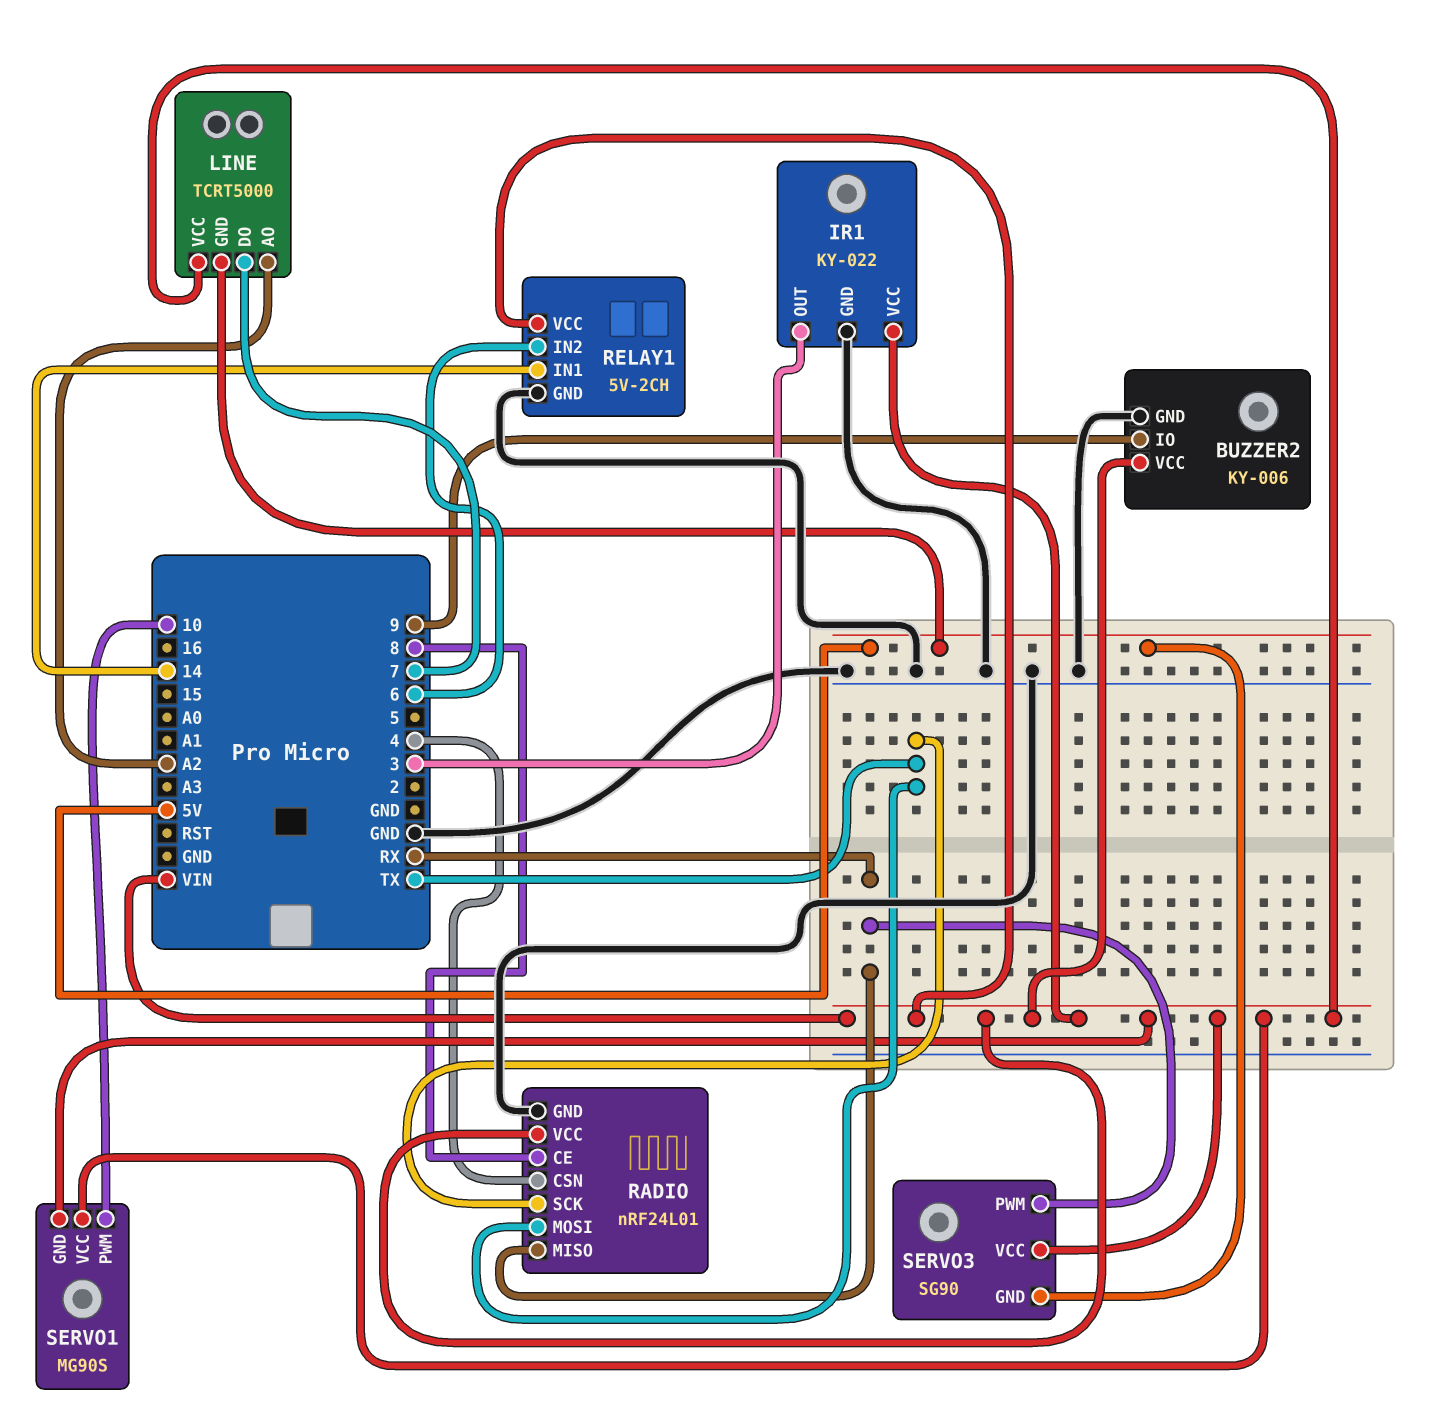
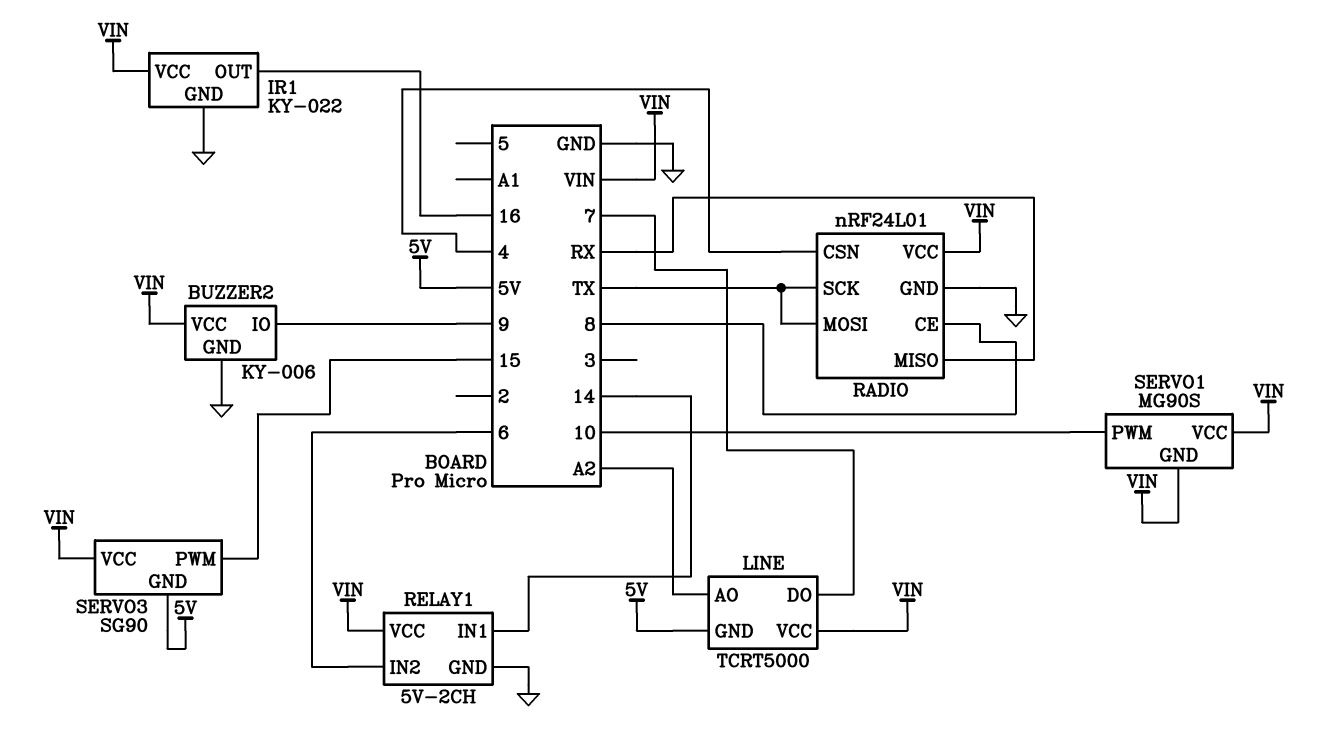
IR1 pin OUT: 3 -> 16
SERVO3 pin PWM: RX -> 15

